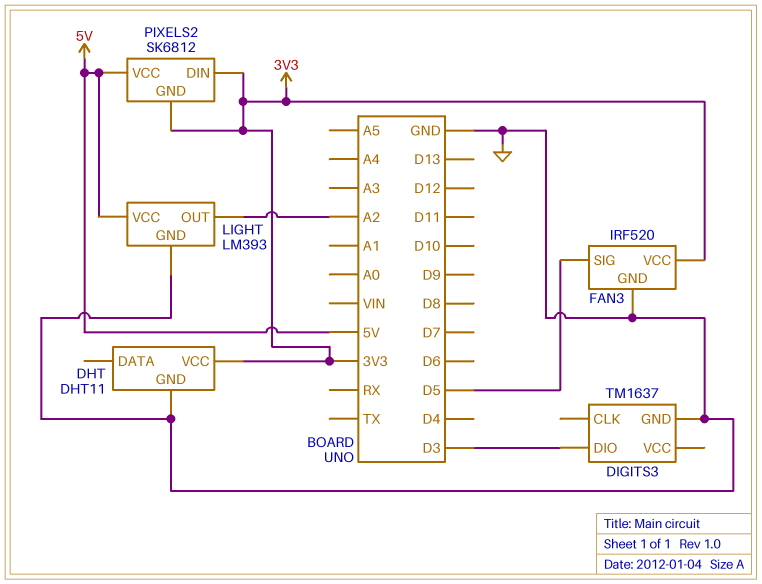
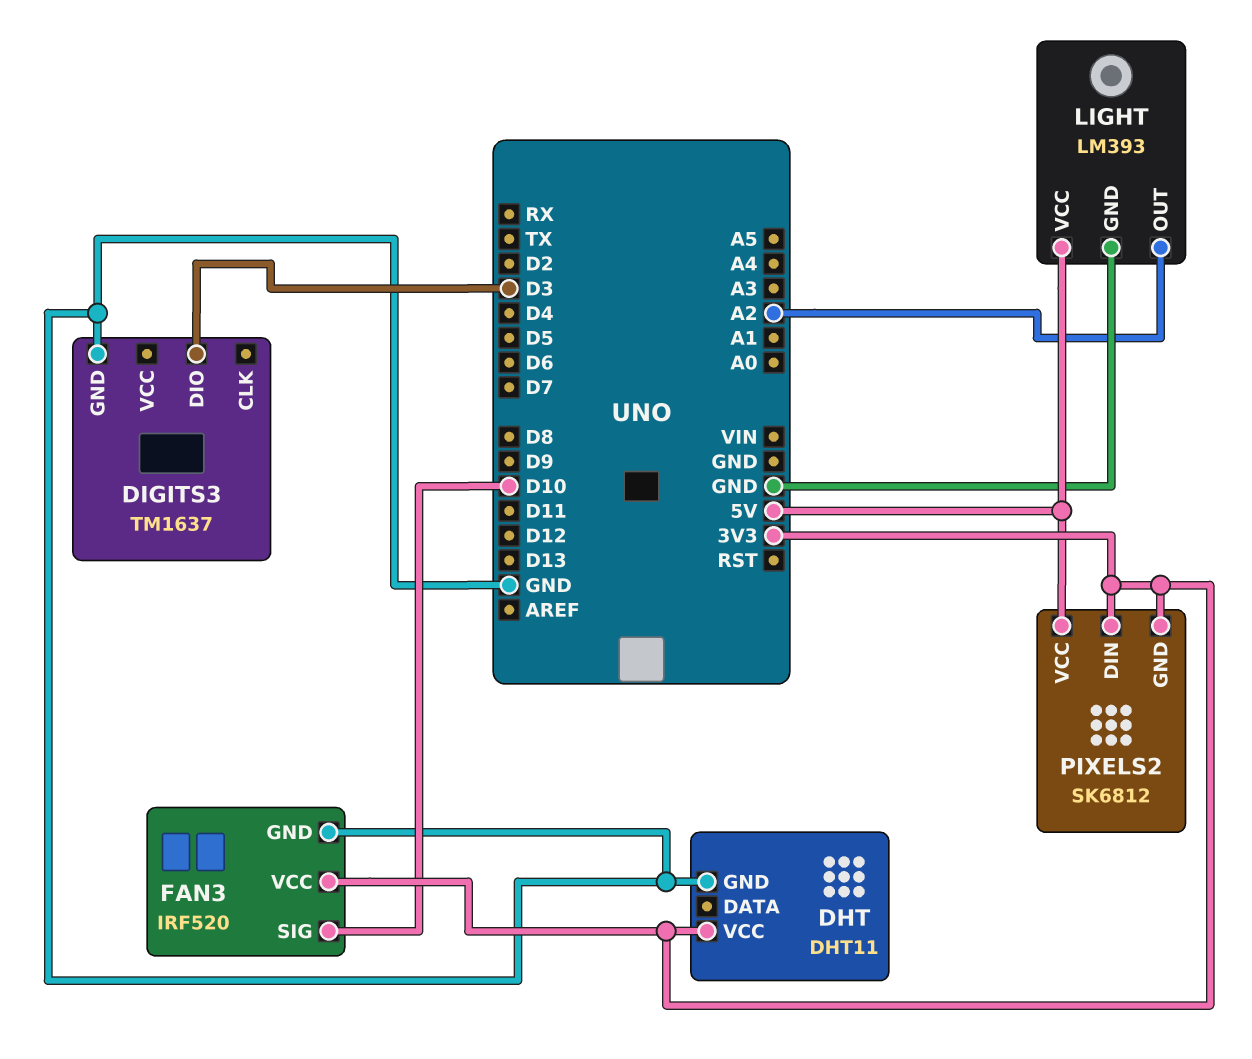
FAN3 pin SIG: D5 -> D10

